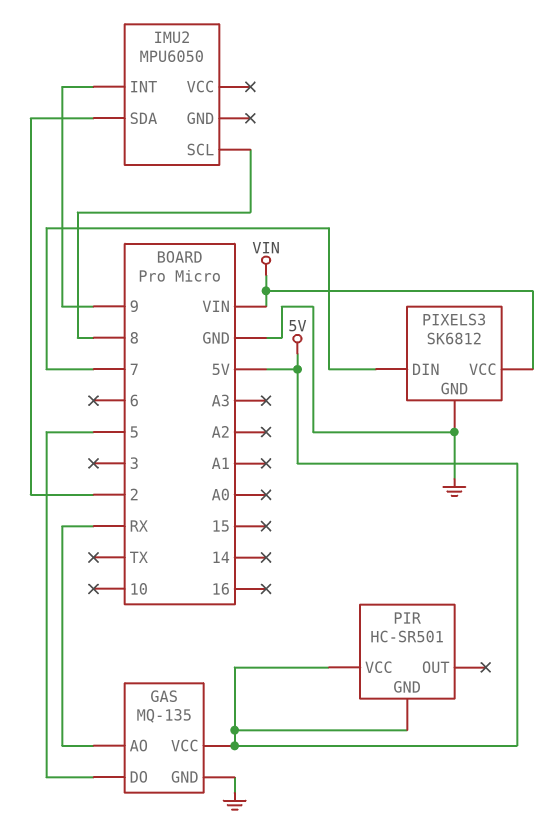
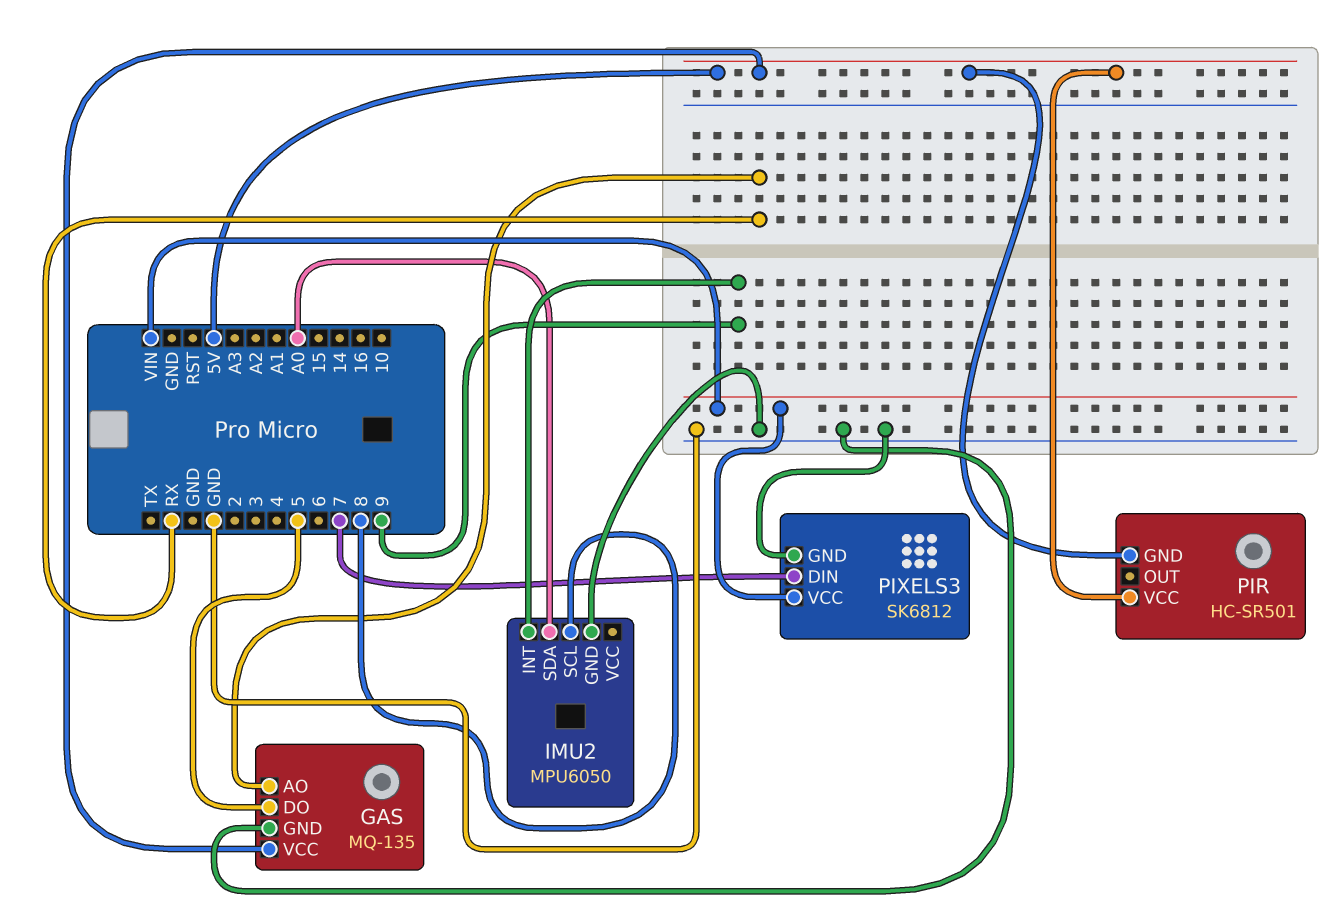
IMU2 pin GND: none -> GND
IMU2 pin SDA: 2 -> A0

